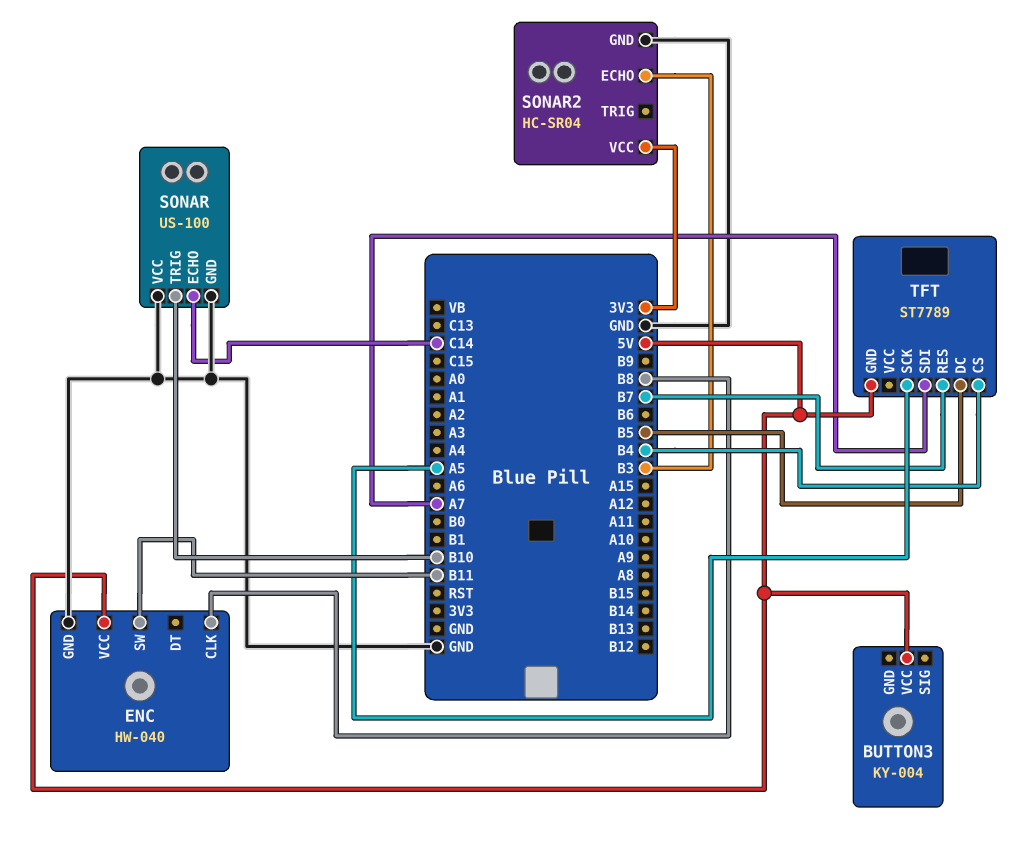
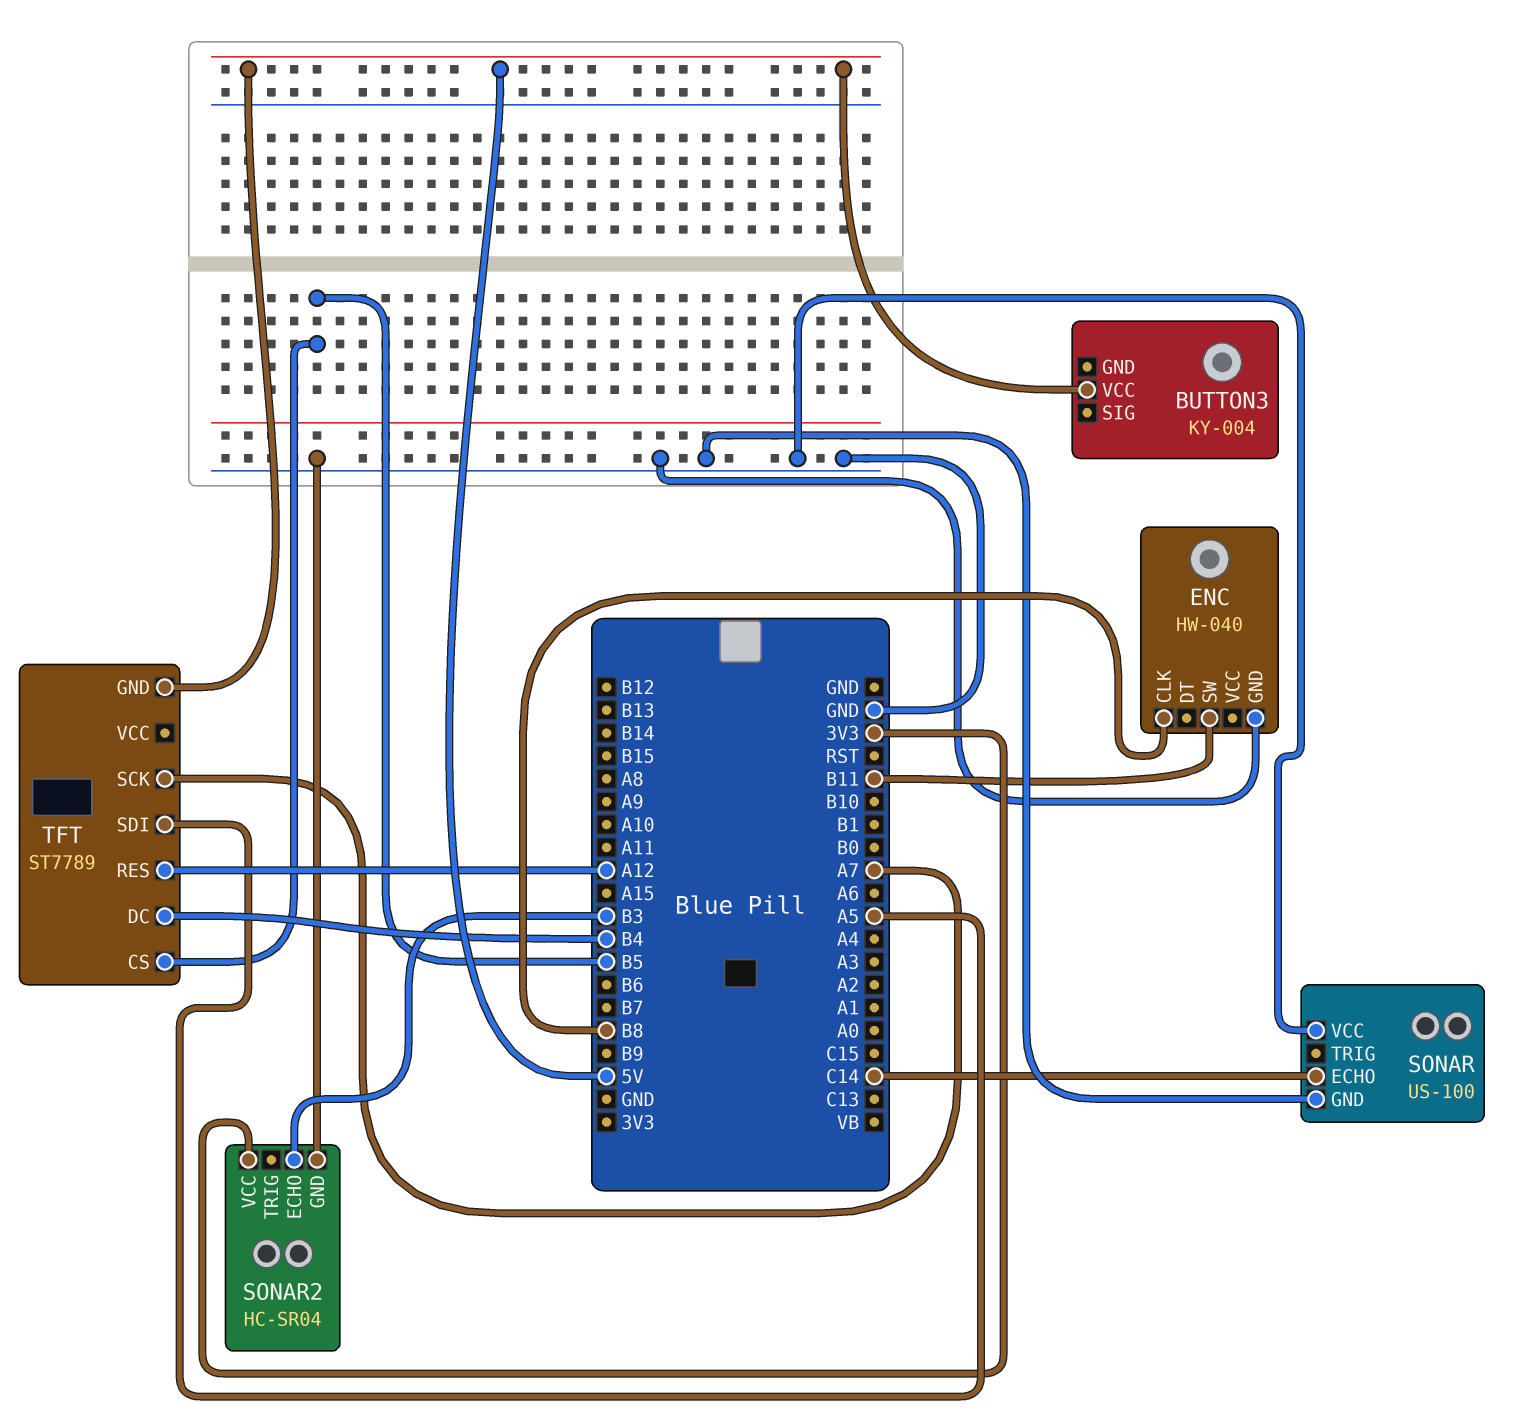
ENC pin VCC: 5V -> none
SONAR pin TRIG: B10 -> none
TFT pin CS: B4 -> B5
TFT pin DC: B5 -> B4
TFT pin RES: B7 -> A12
TFT pin SCK: A5 -> A7
TFT pin SDI: A7 -> A5

